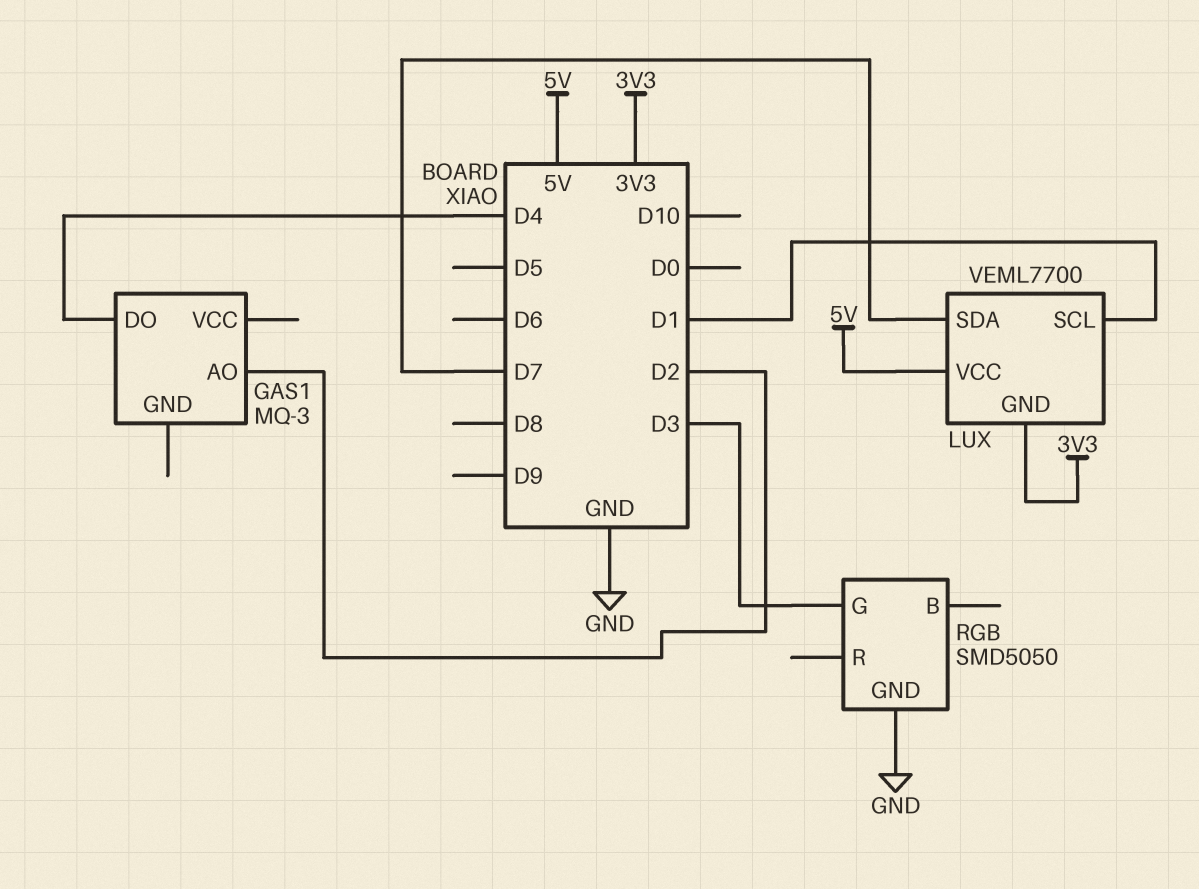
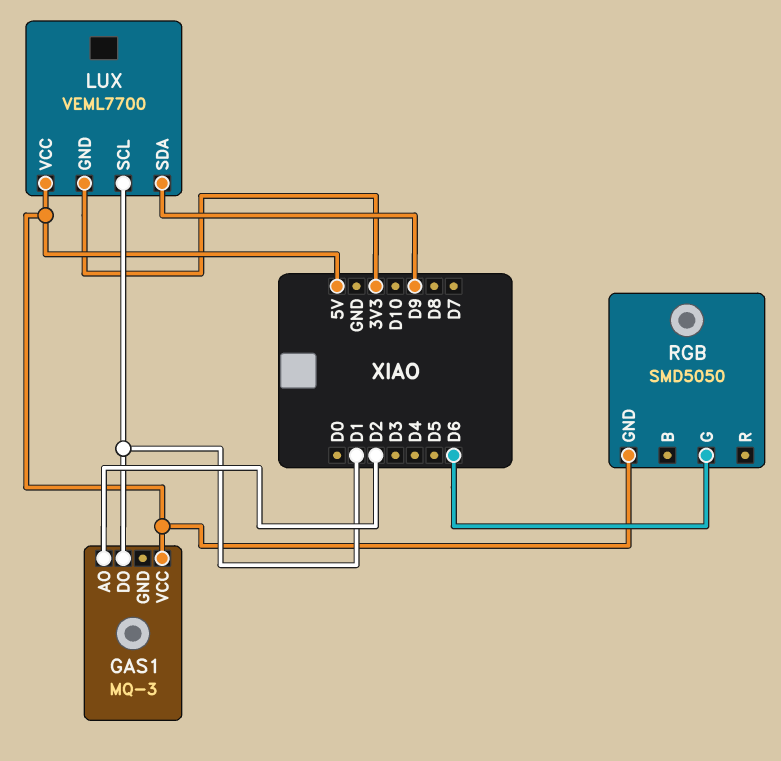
GAS1 pin DO: D4 -> D1
GAS1 pin VCC: none -> 5V
LUX pin SDA: D7 -> D9
RGB pin G: D3 -> D6
RGB pin GND: GND -> 5V

